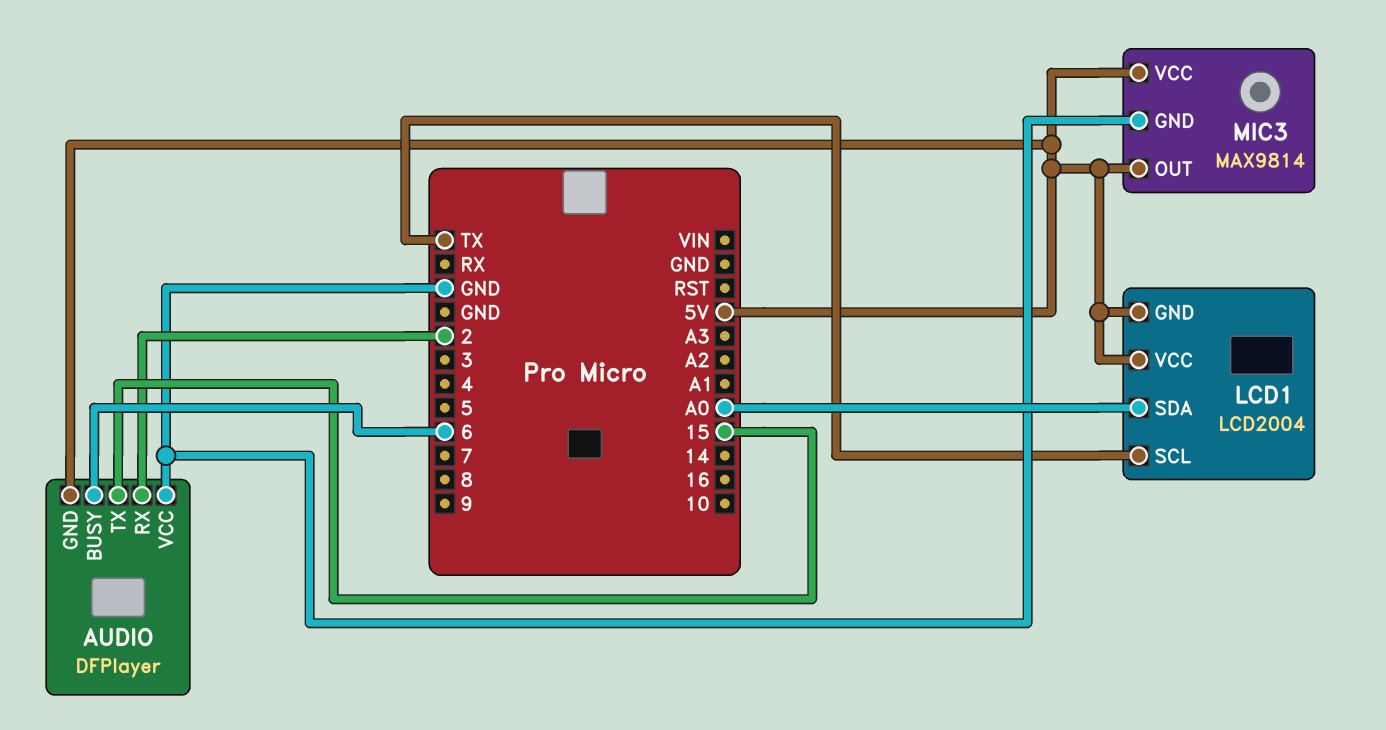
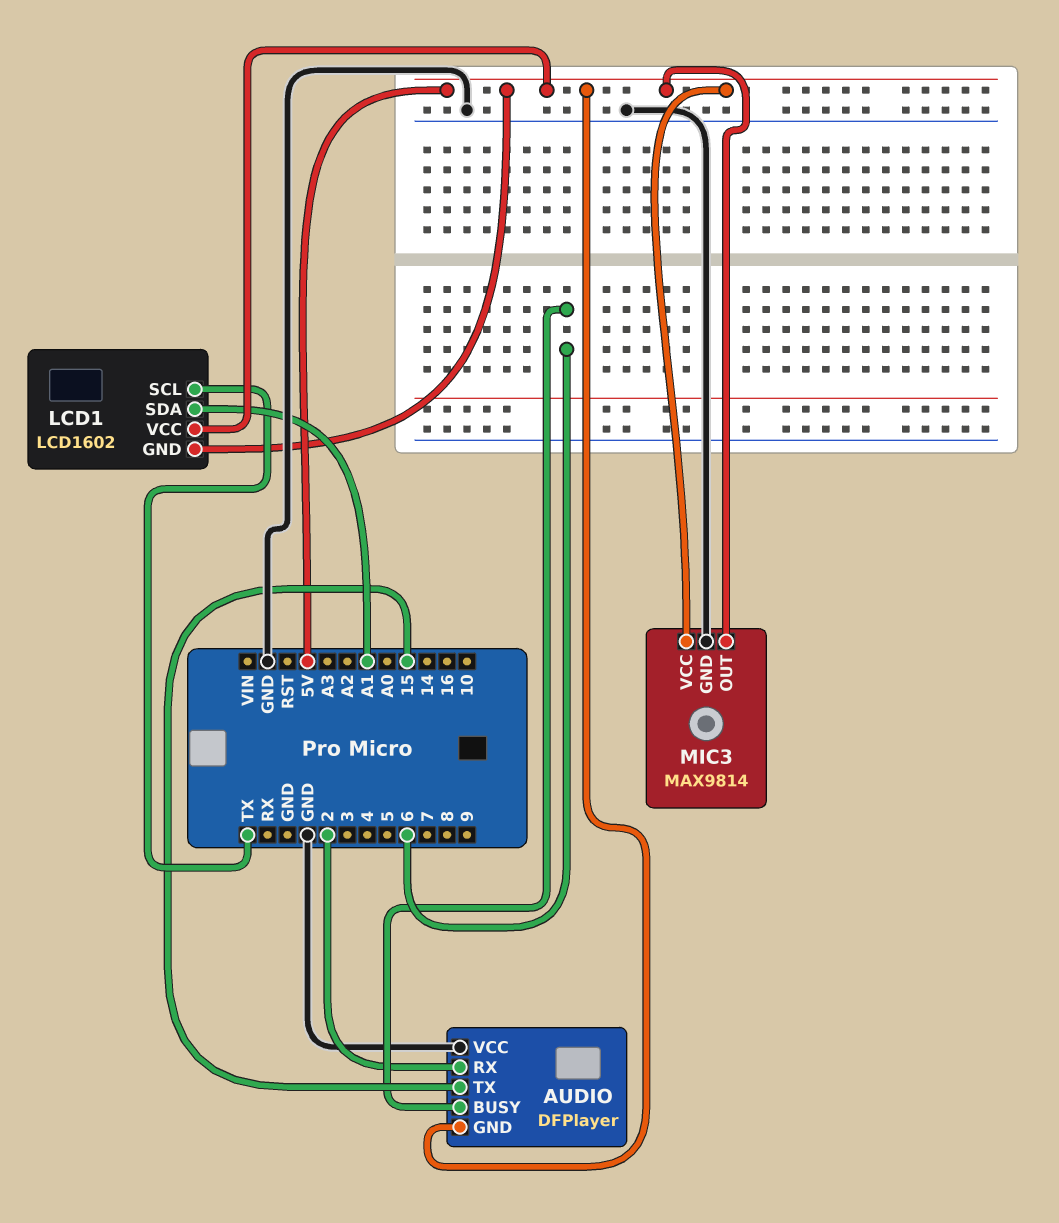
LCD1: LCD2004 -> LCD1602
LCD1 pin SDA: A0 -> A1

